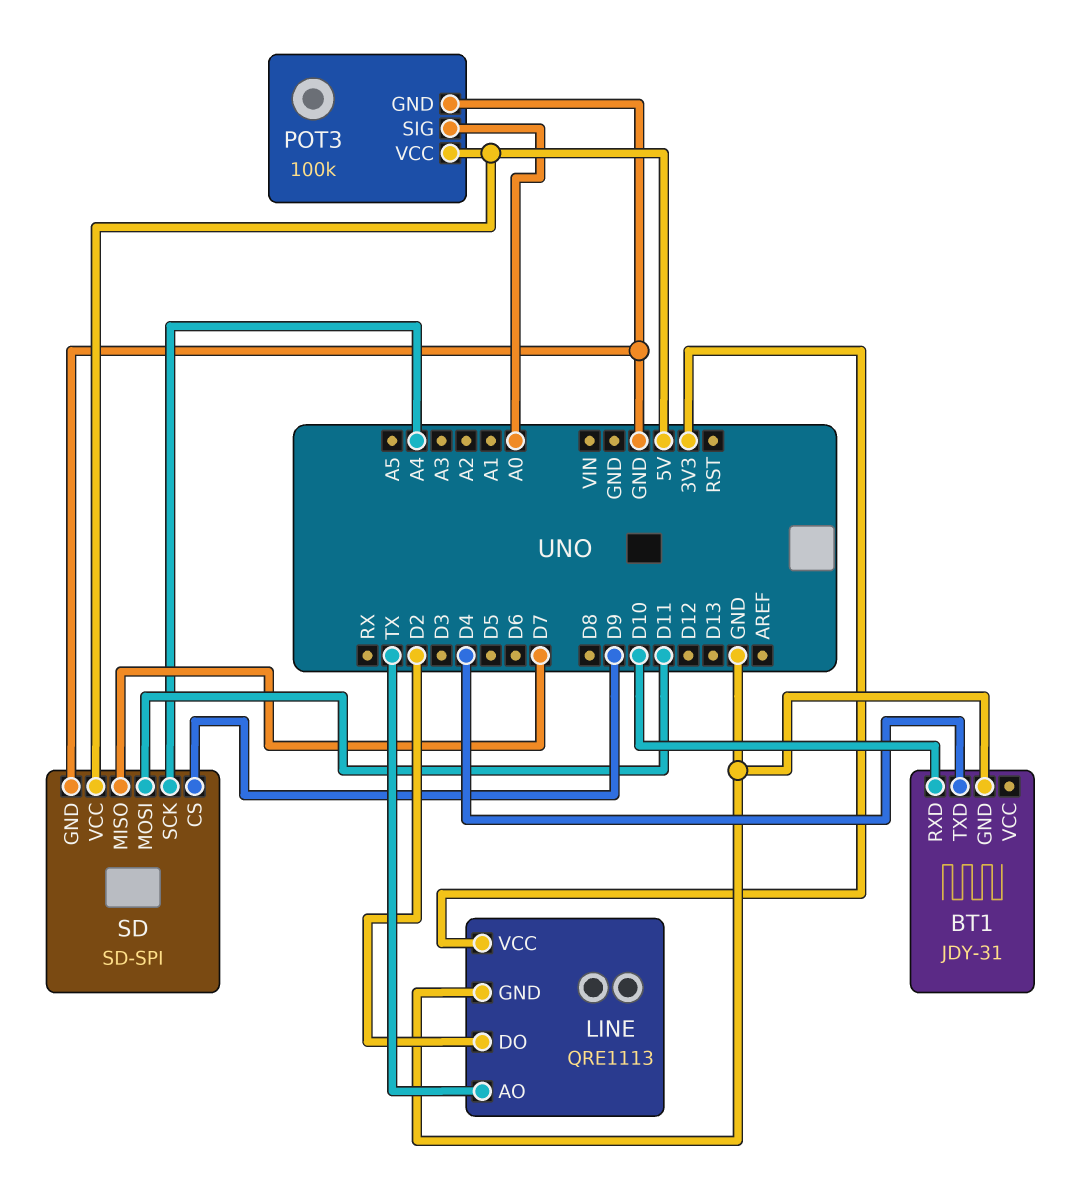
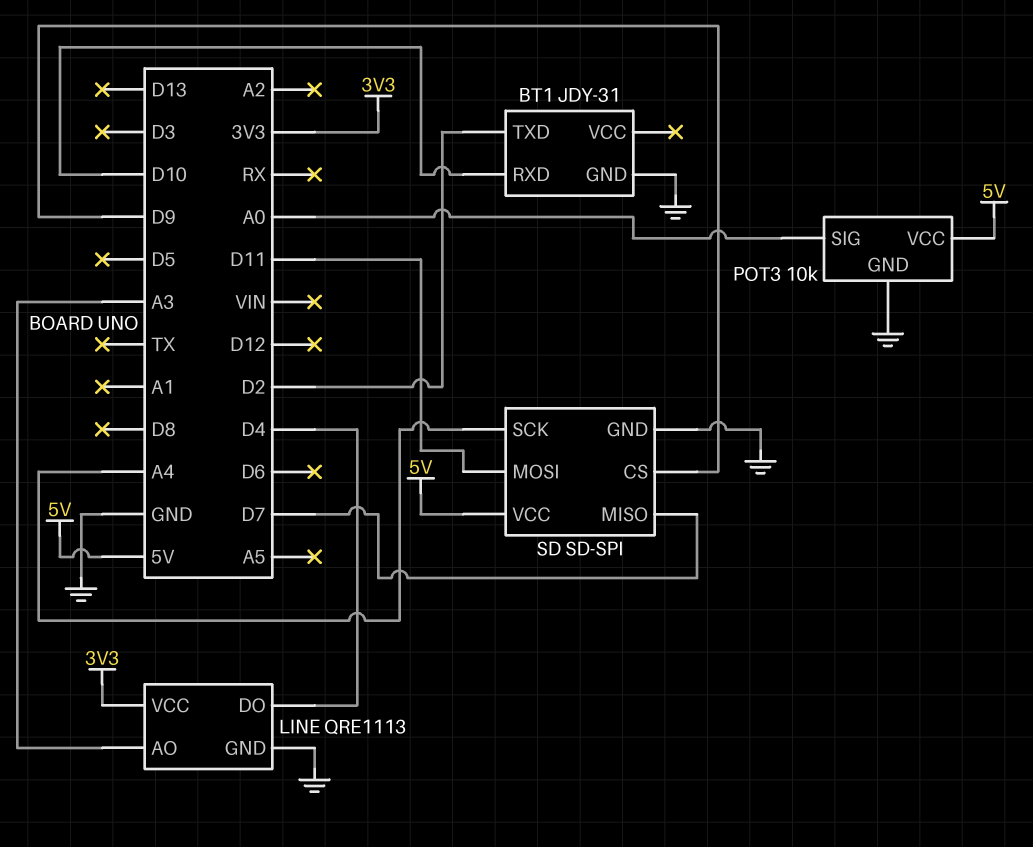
BT1 pin TXD: D4 -> D2
LINE pin AO: TX -> A3
LINE pin DO: D2 -> D4
POT3: 100k -> 10k

